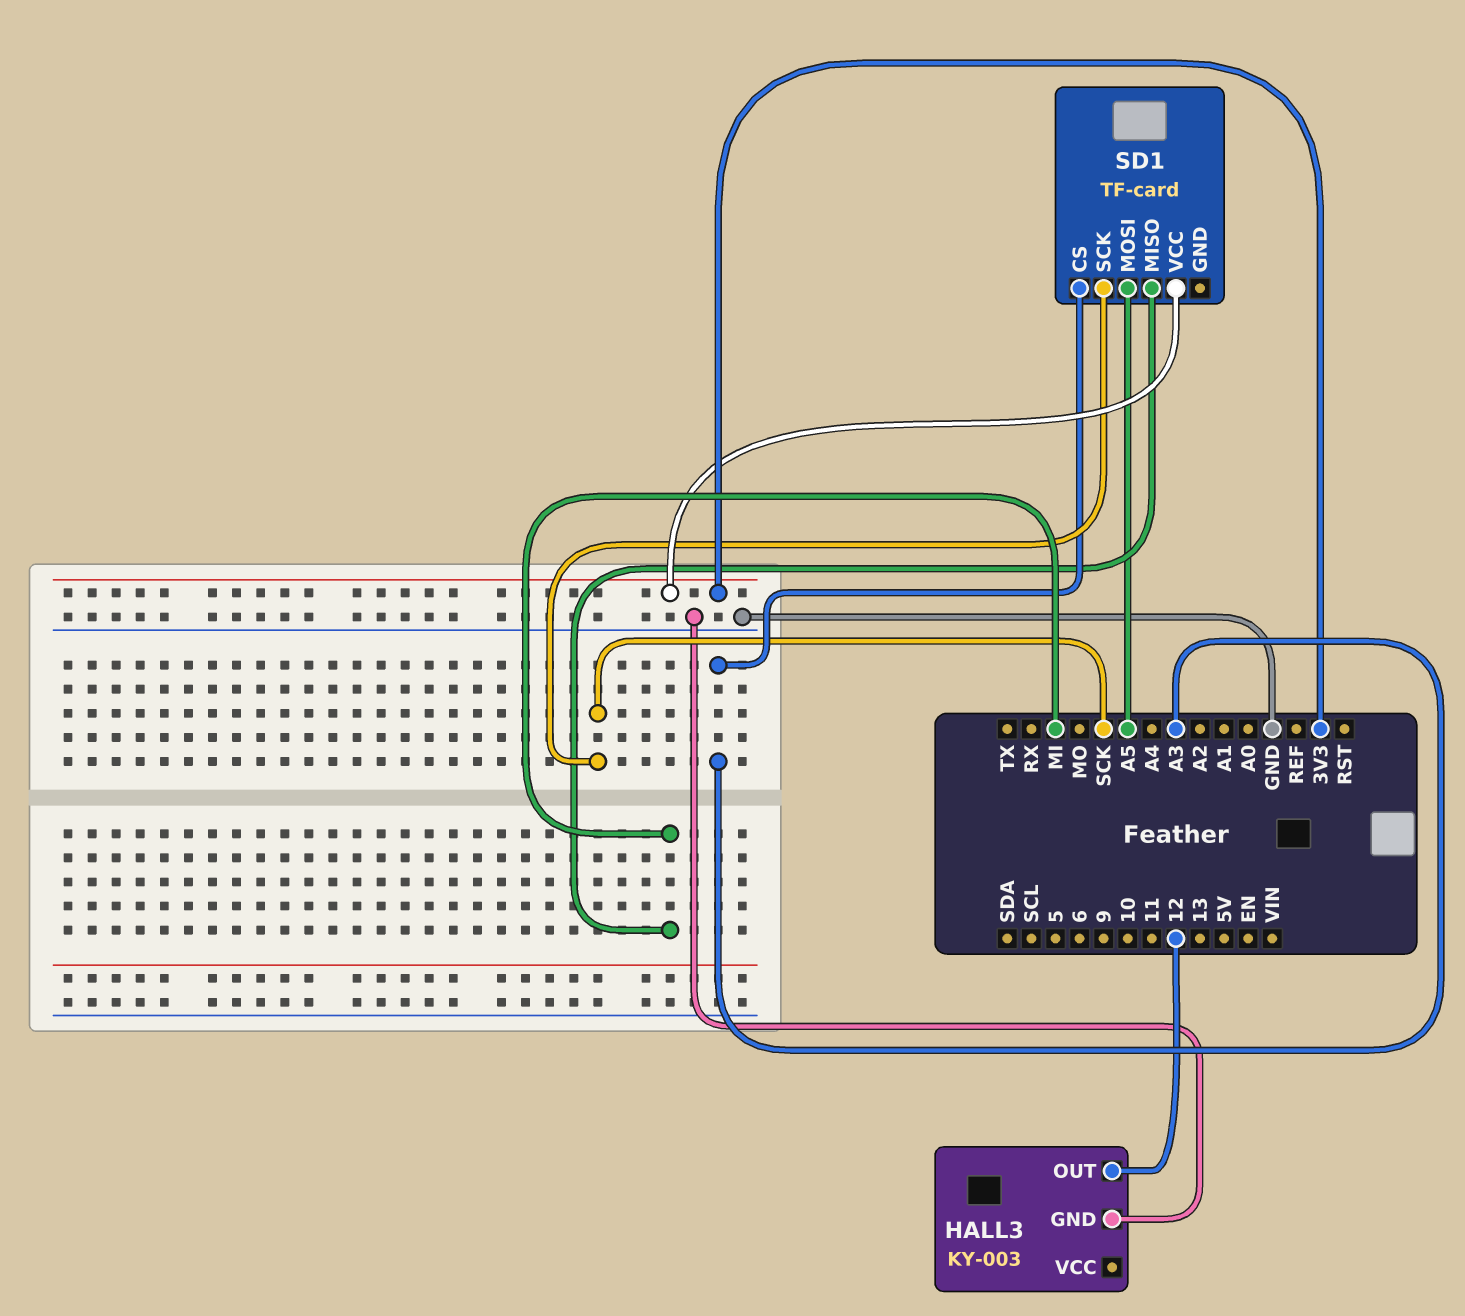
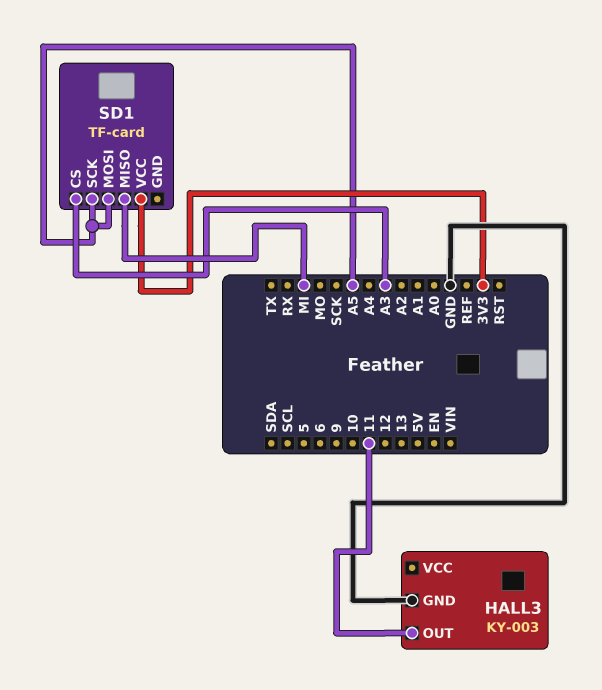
HALL3 pin OUT: 12 -> 11
SD1 pin SCK: SCK -> A5

